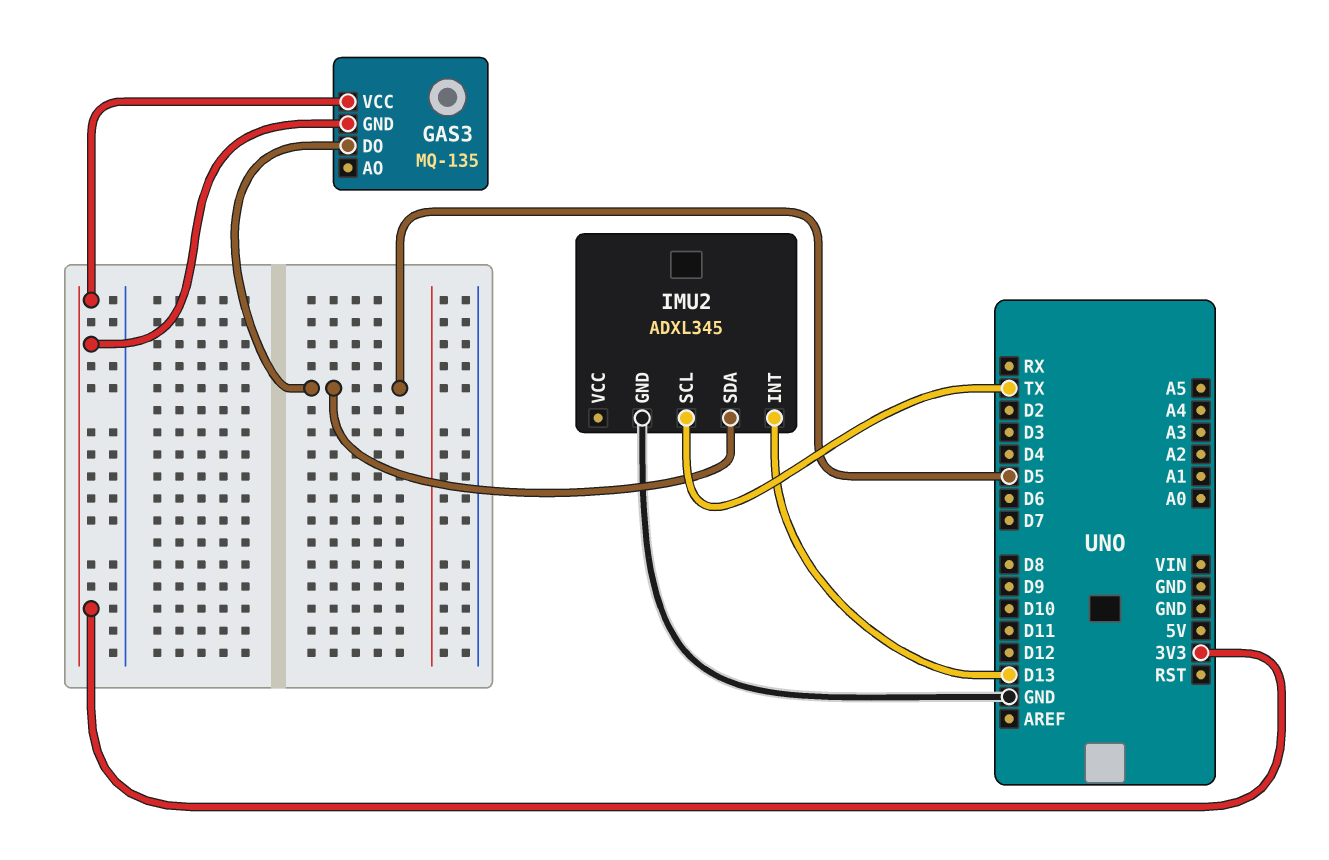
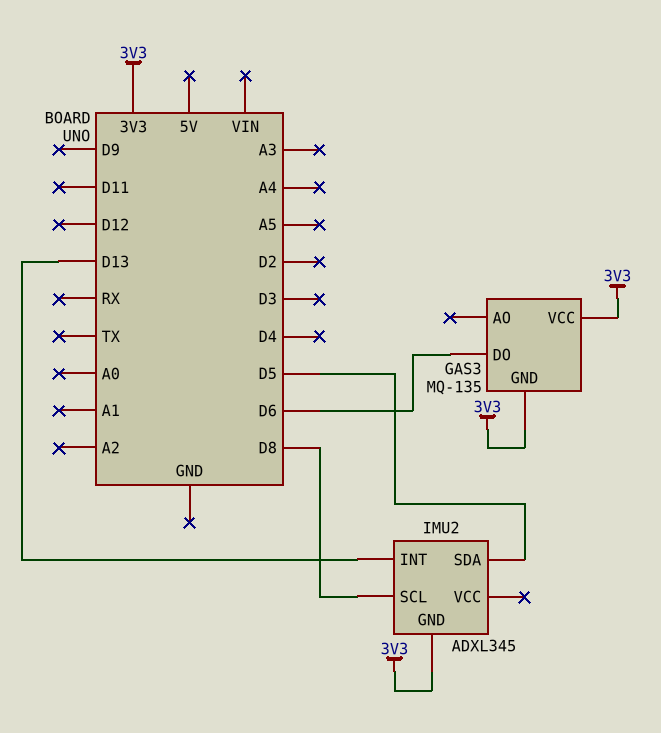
GAS3 pin DO: D5 -> D6
IMU2 pin GND: GND -> 3V3
IMU2 pin SCL: TX -> D8

